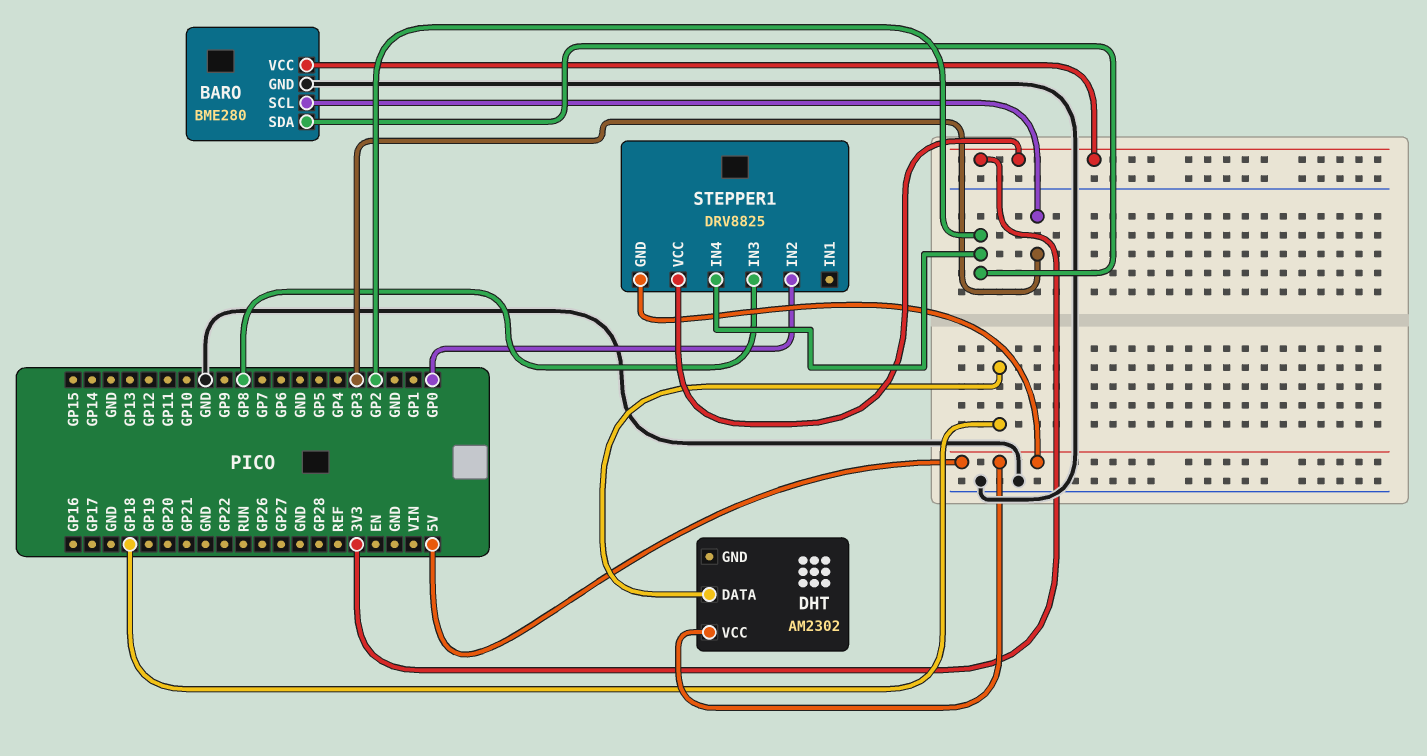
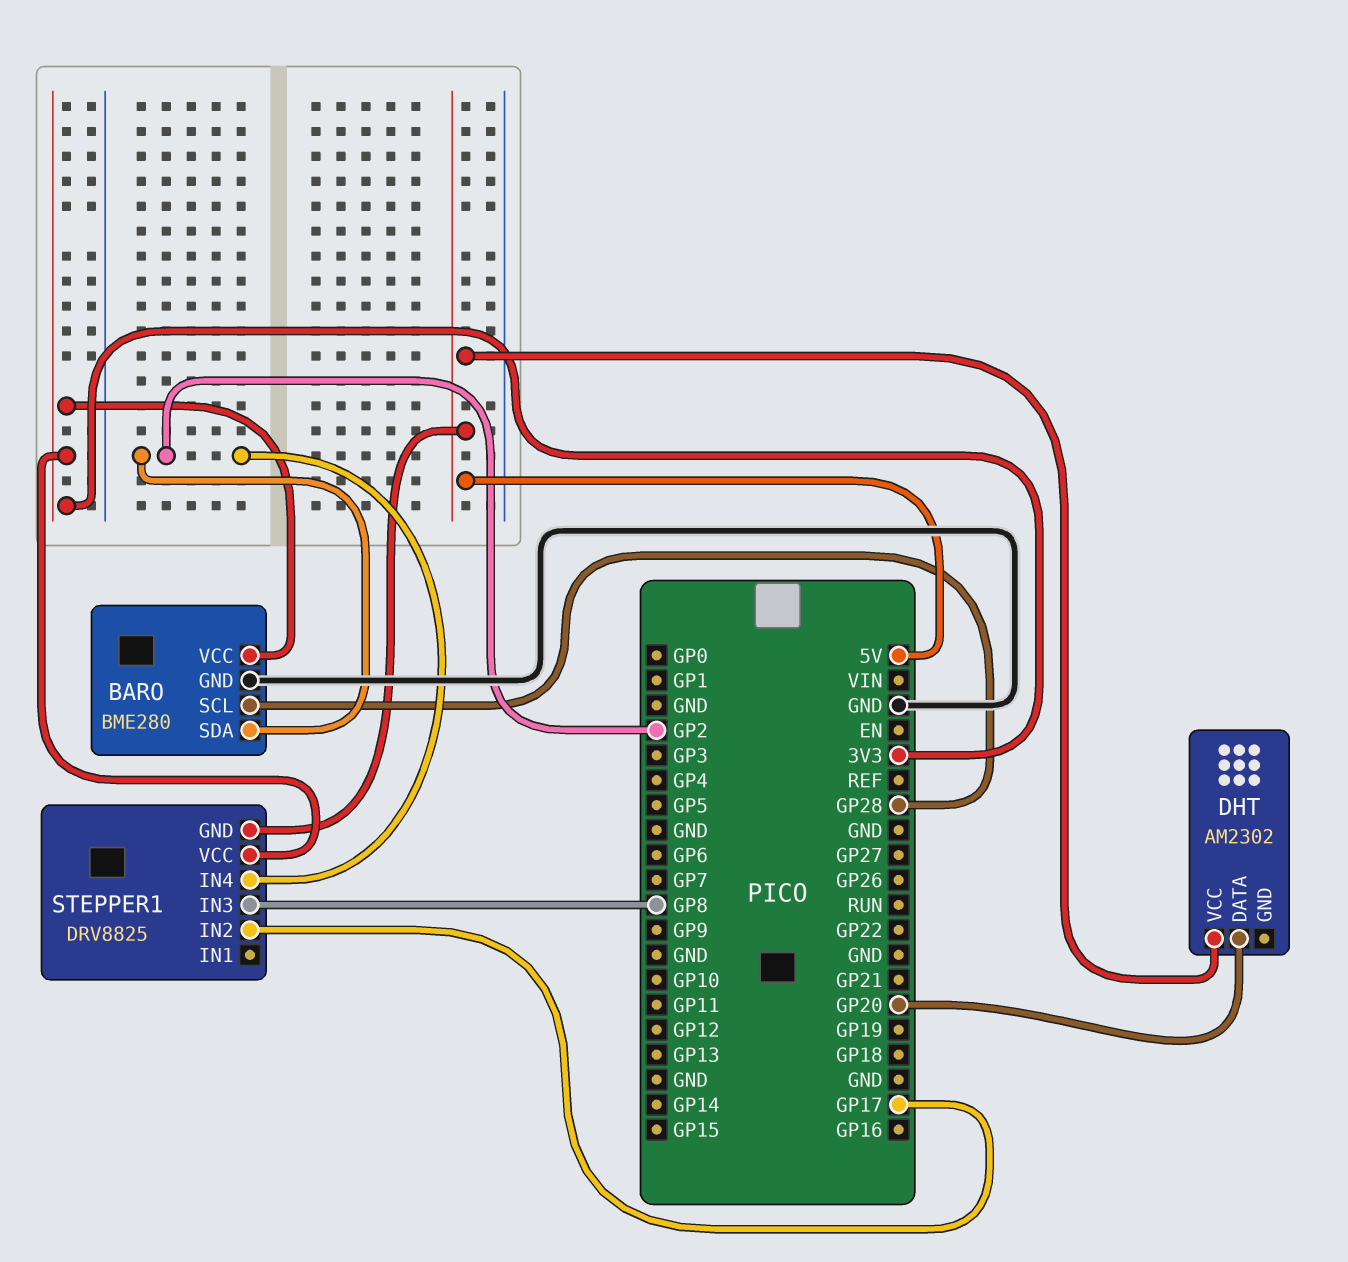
BARO pin SCL: GP3 -> GP28
DHT pin DATA: GP18 -> GP20
STEPPER1 pin IN2: GP0 -> GP17

